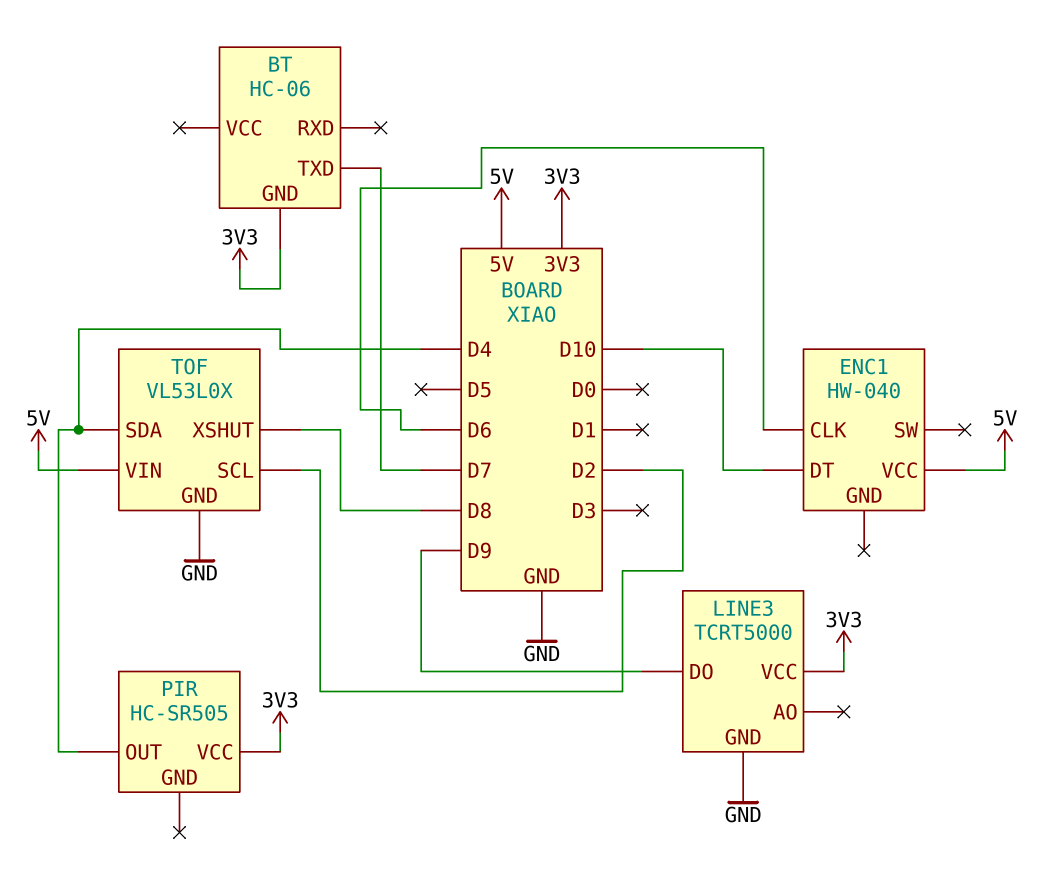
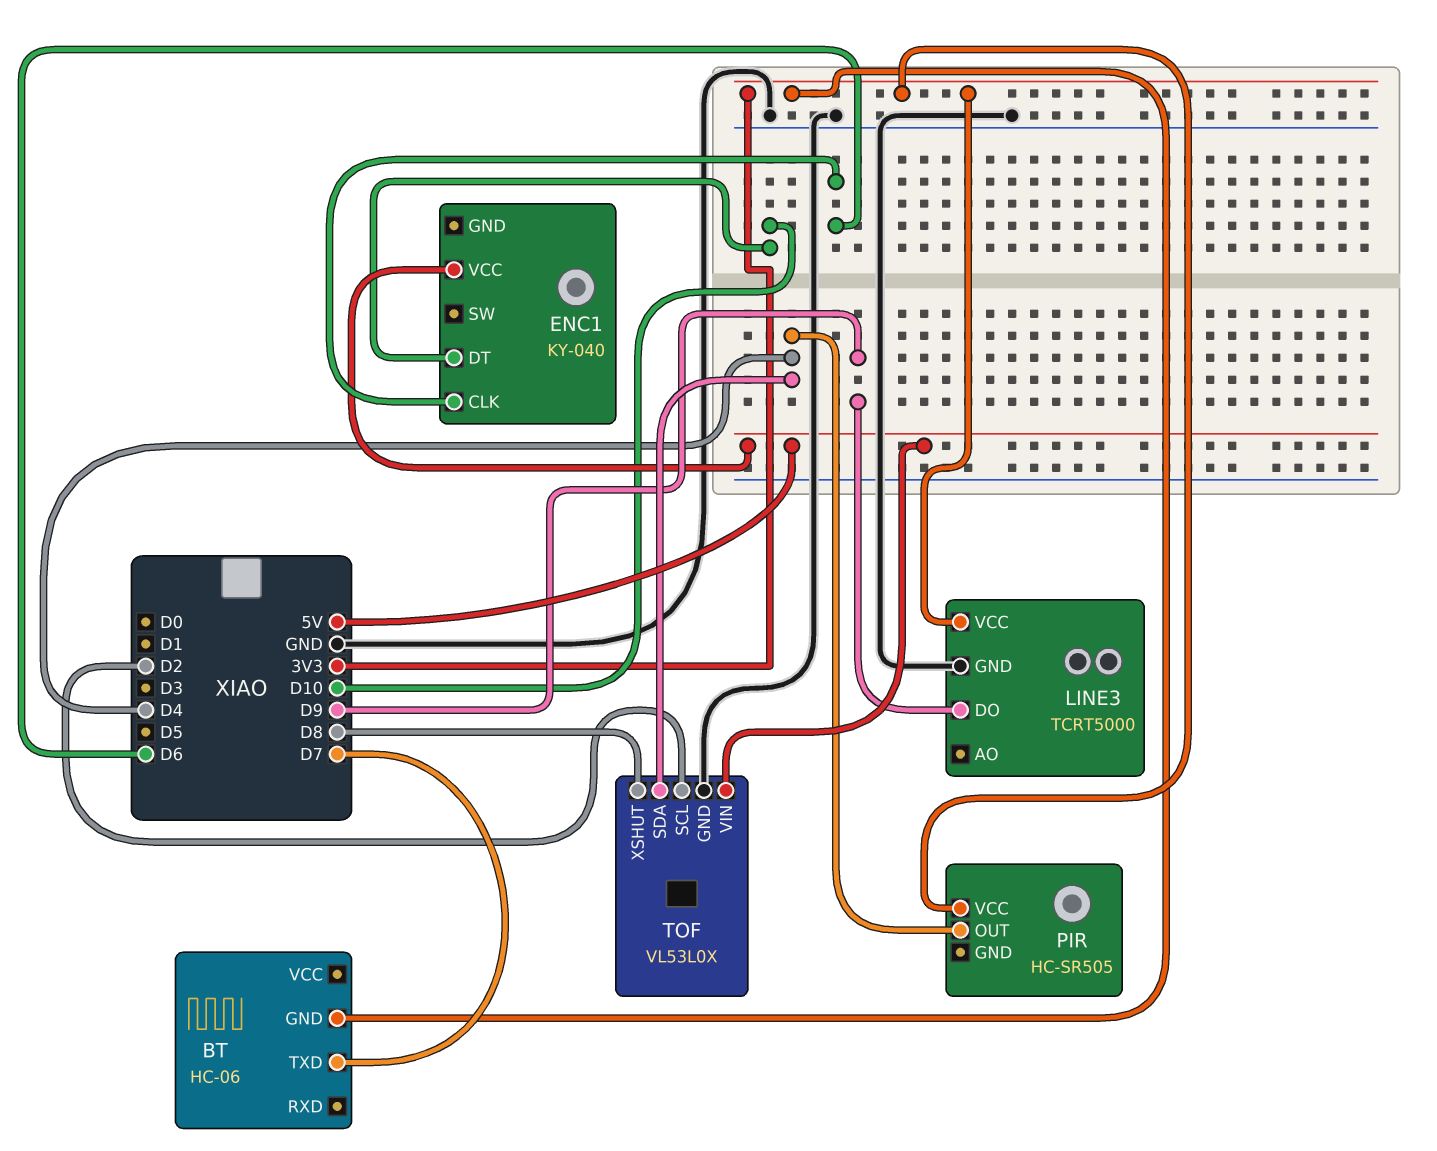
ENC1: HW-040 -> KY-040

